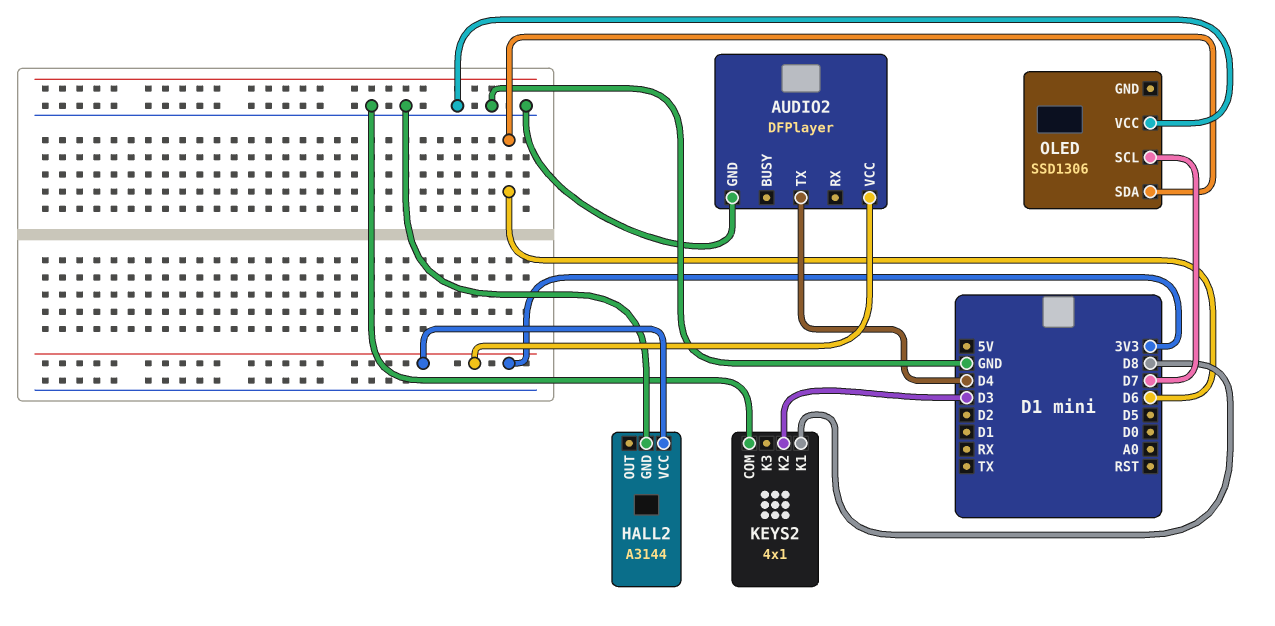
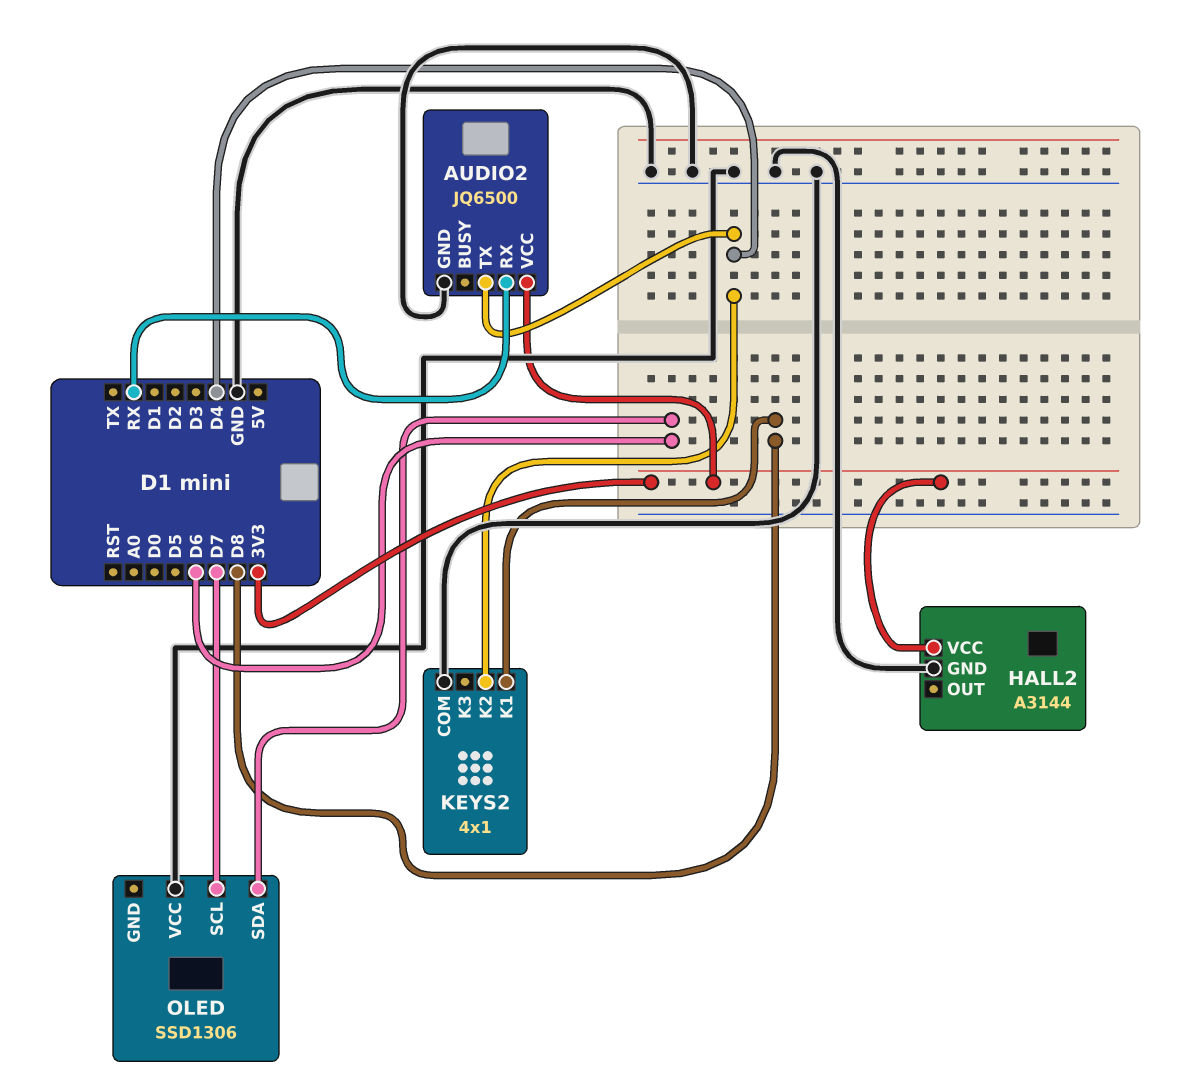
AUDIO2: DFPlayer -> JQ6500
AUDIO2 pin RX: none -> RX
KEYS2 pin K2: D3 -> D4

